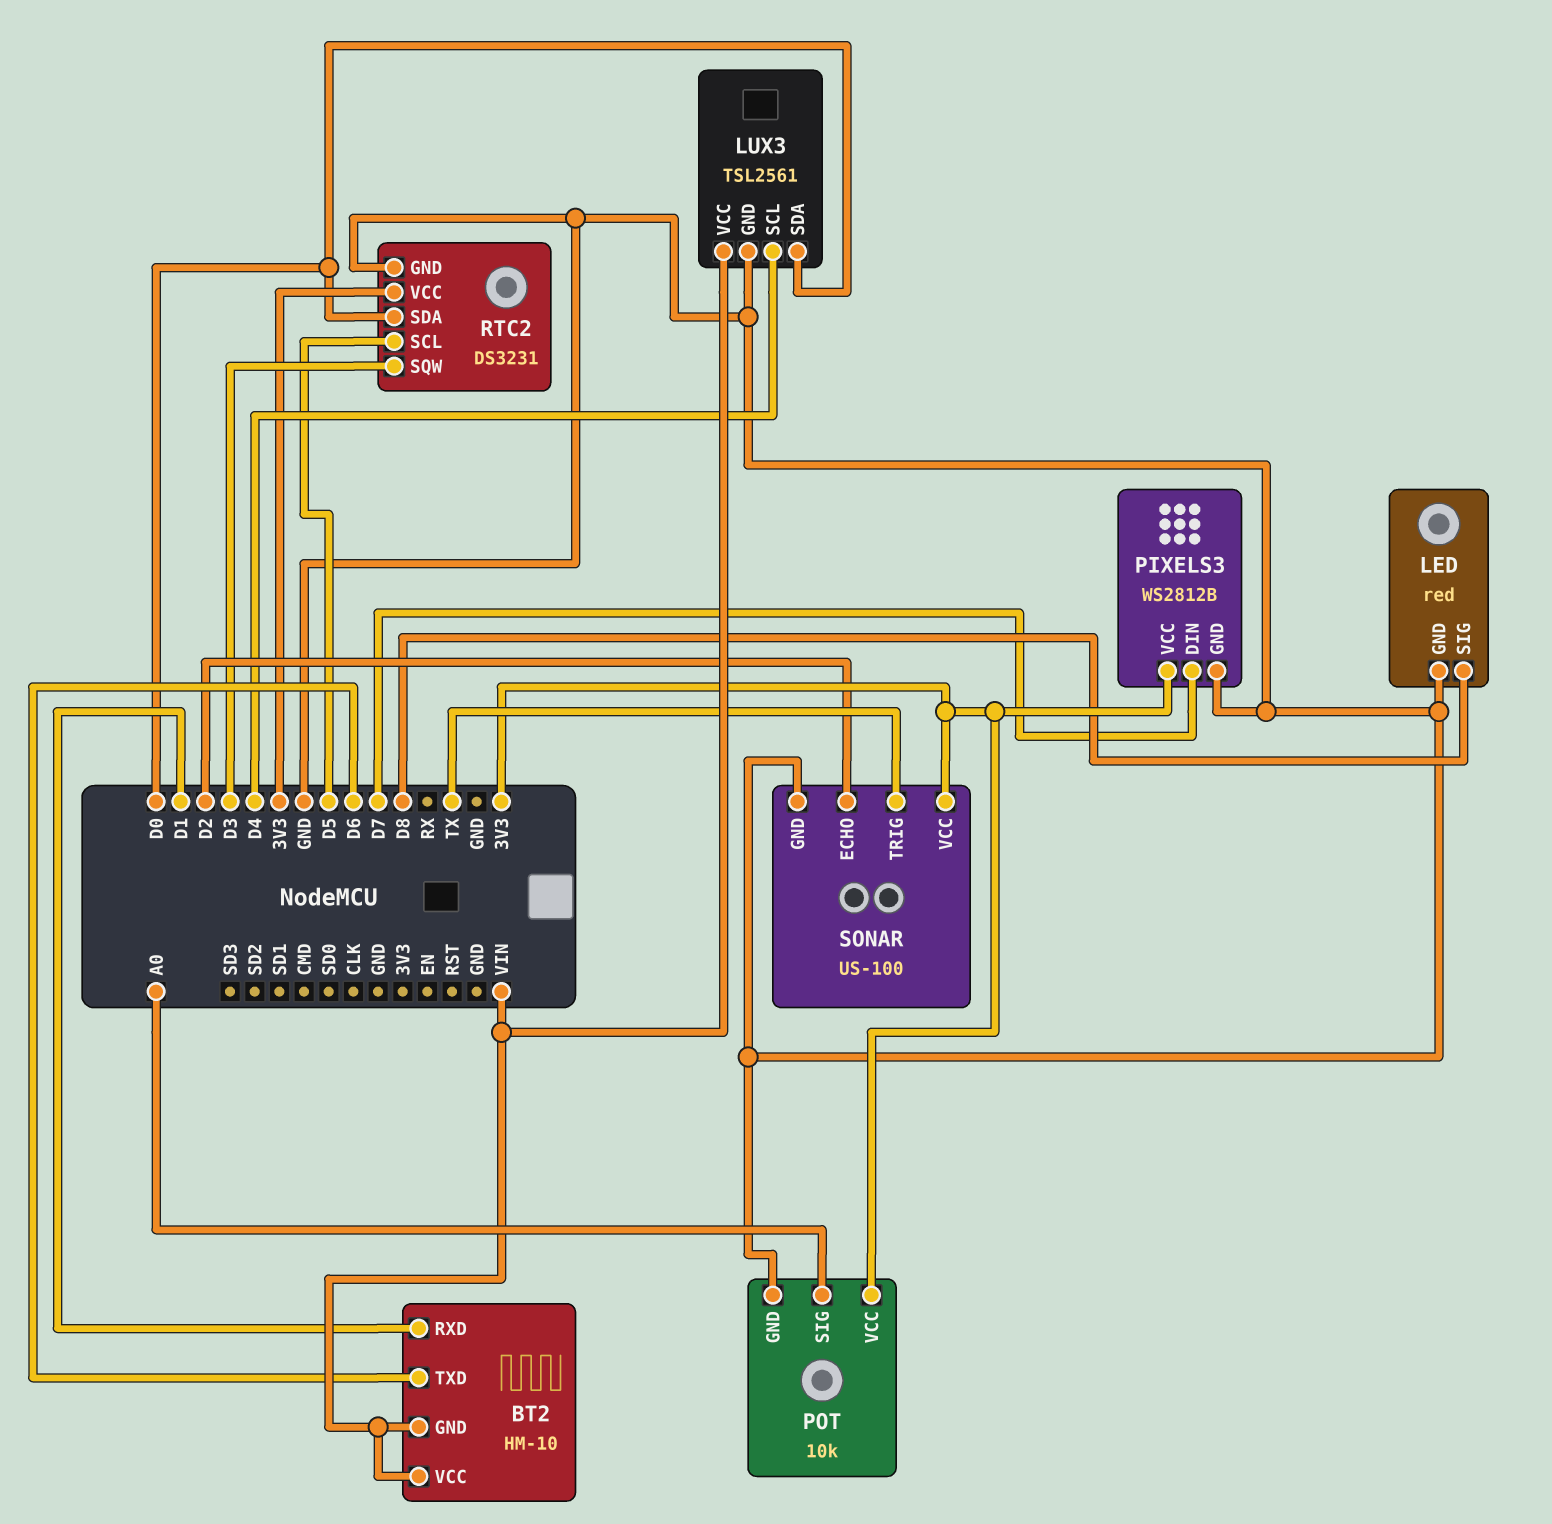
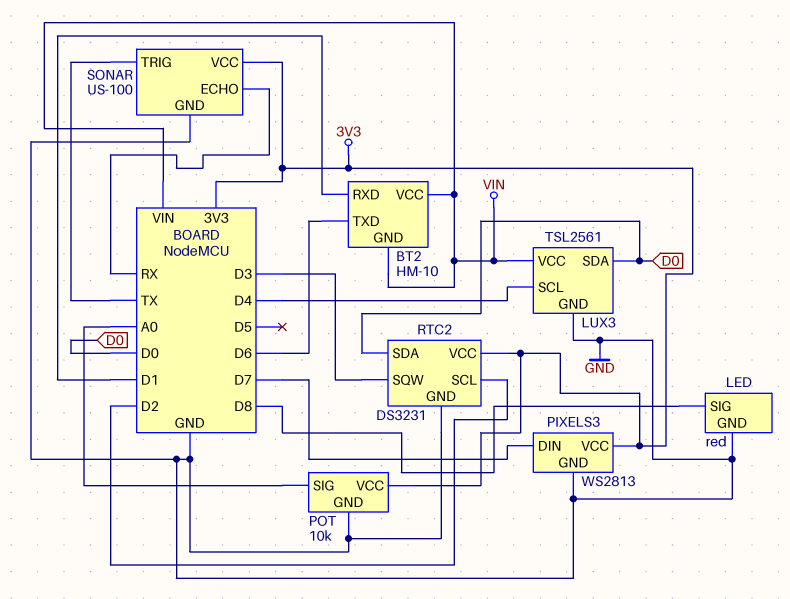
PIXELS3: WS2812B -> WS2813
RTC2 pin SCL: D5 -> D2
SONAR pin ECHO: D2 -> RX

